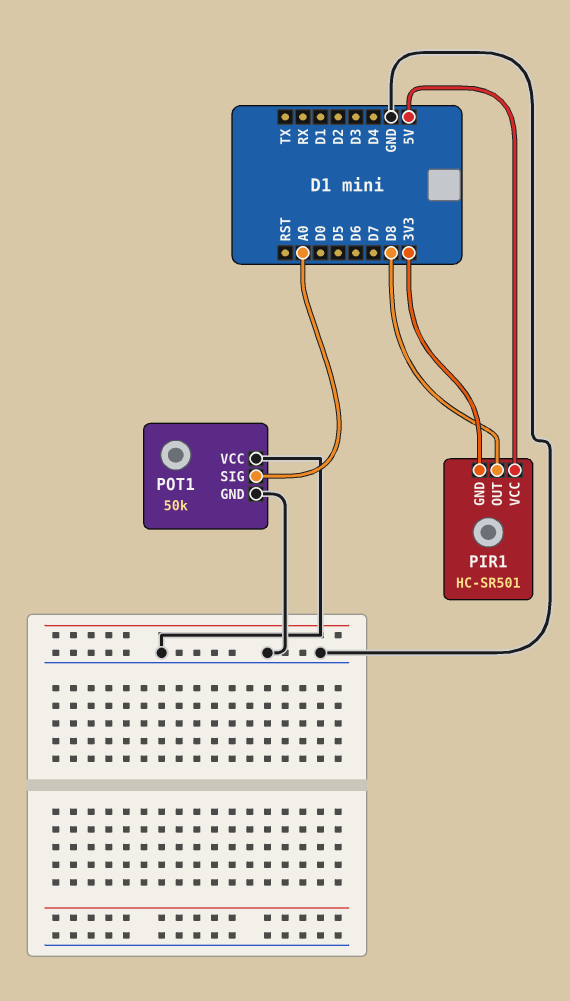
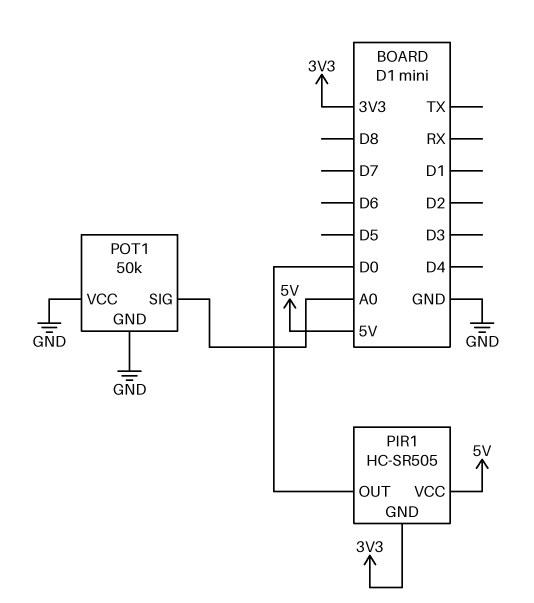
PIR1: HC-SR501 -> HC-SR505
PIR1 pin OUT: D8 -> D0

